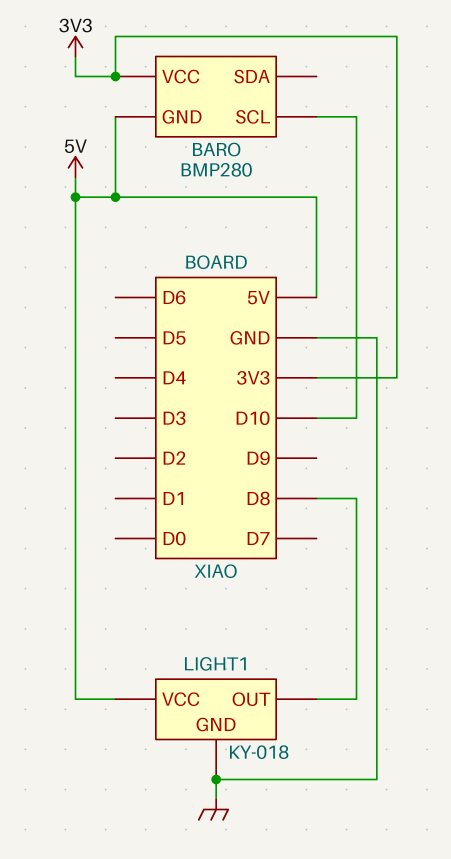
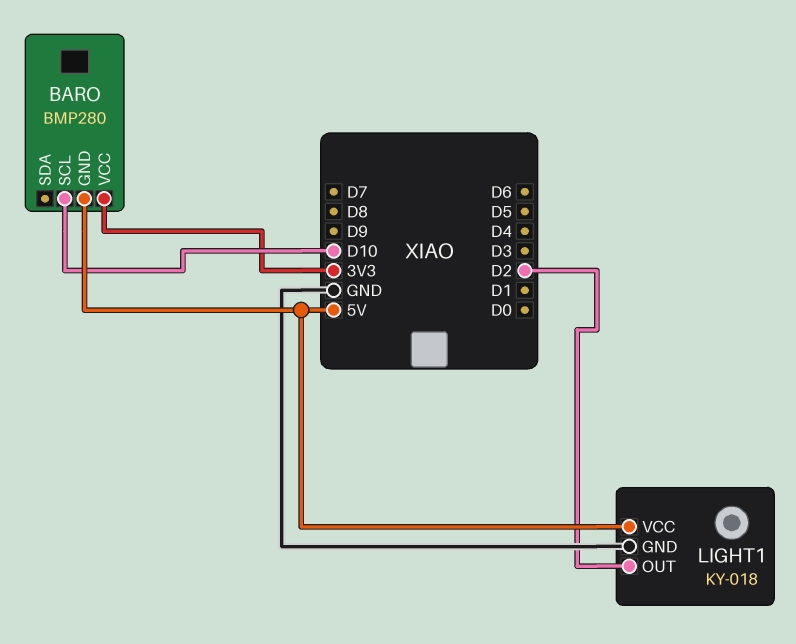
LIGHT1 pin OUT: D8 -> D2

